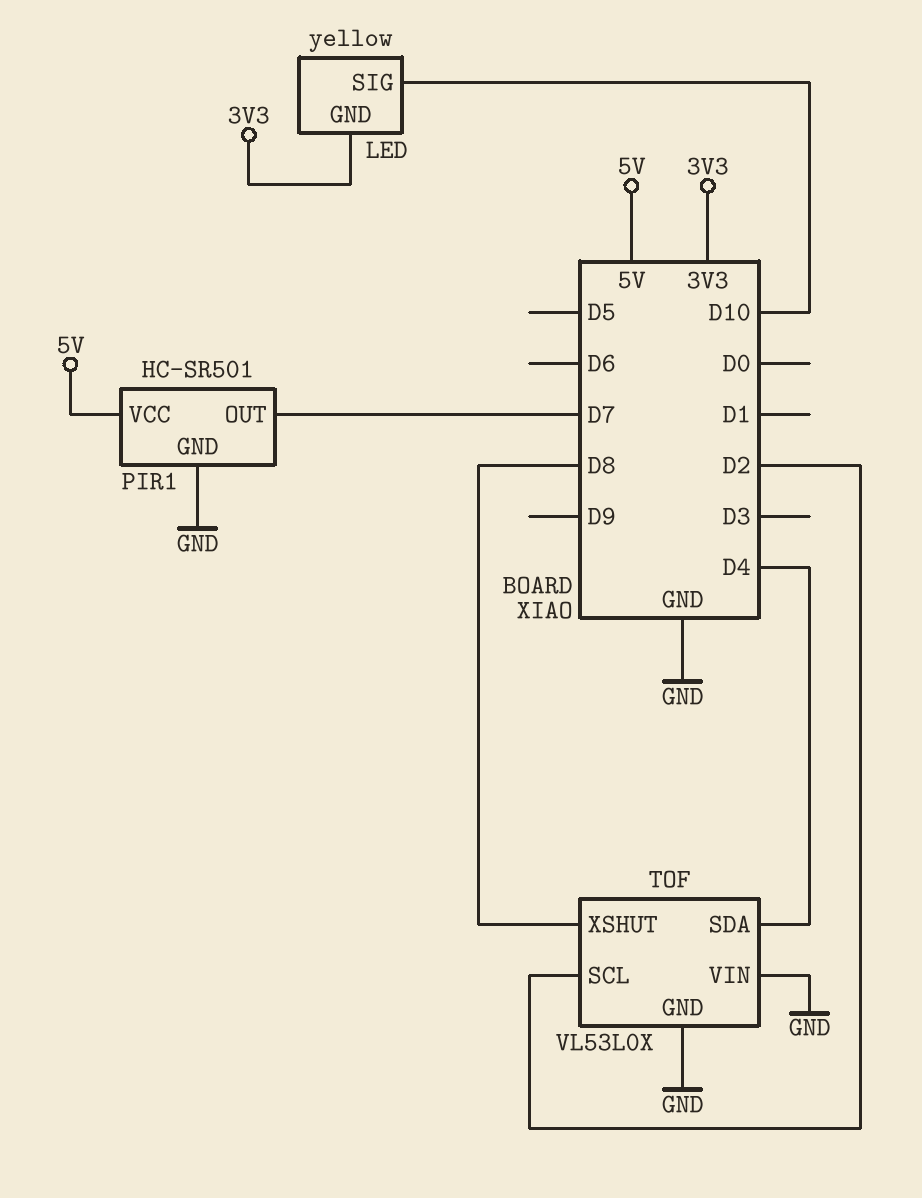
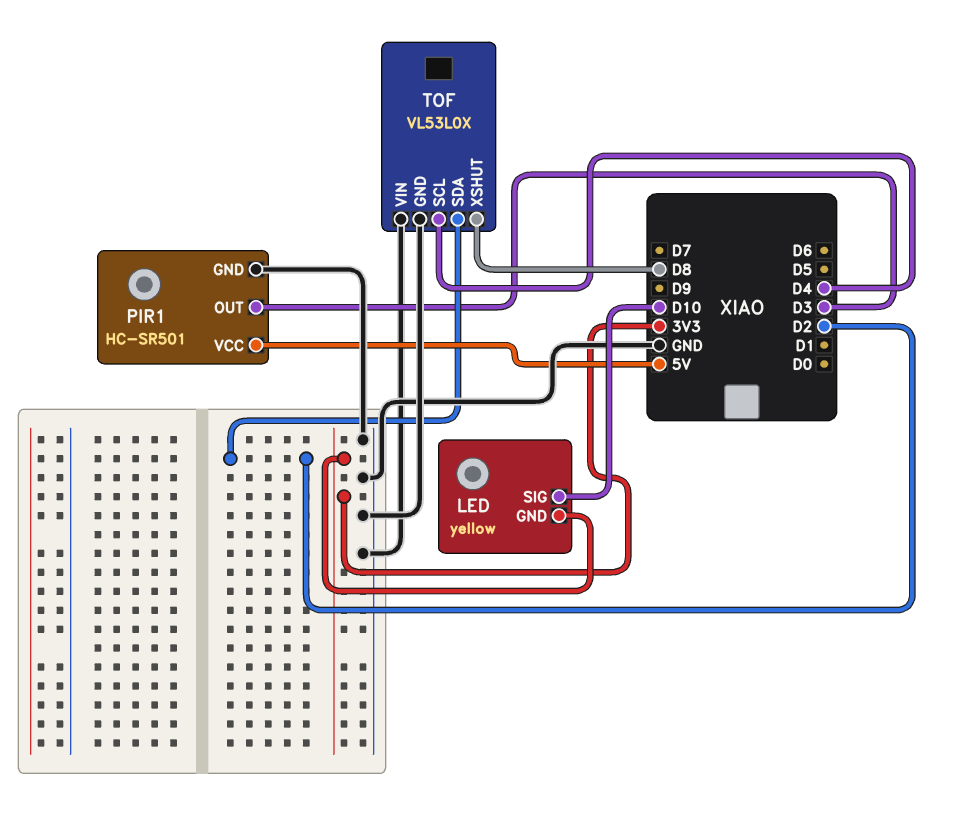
PIR1 pin OUT: D7 -> D3
TOF pin SCL: D2 -> D4
TOF pin SDA: D4 -> D2

